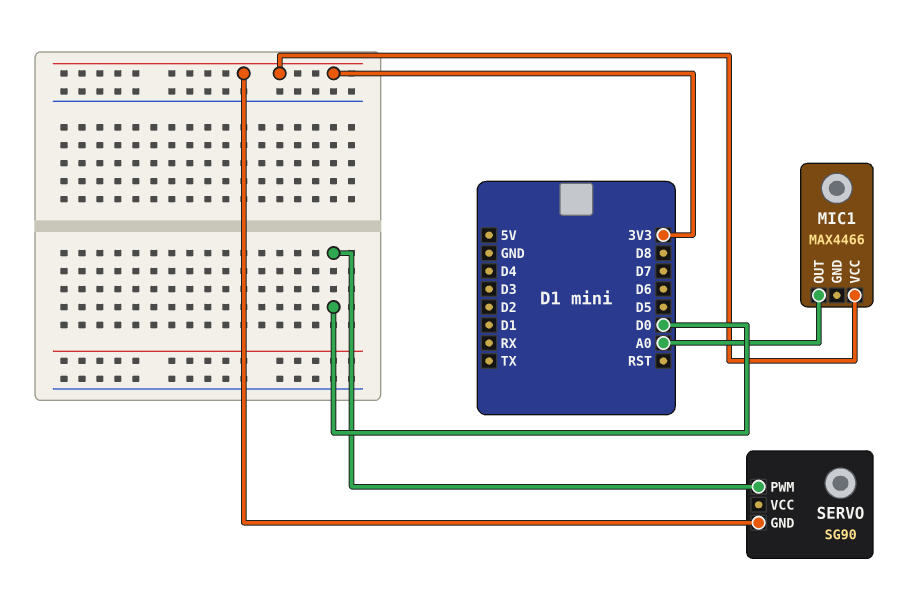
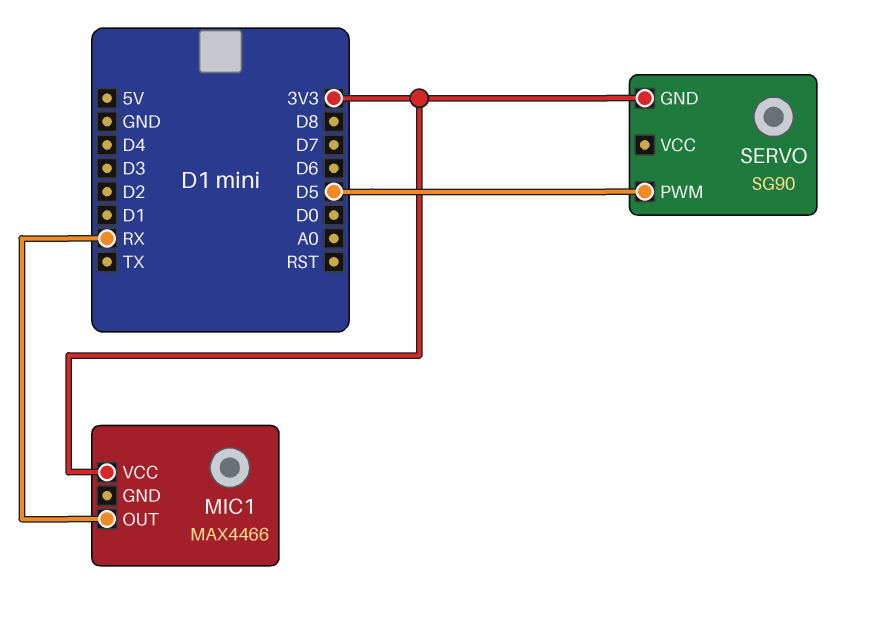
MIC1 pin OUT: A0 -> RX
SERVO pin PWM: D0 -> D5

